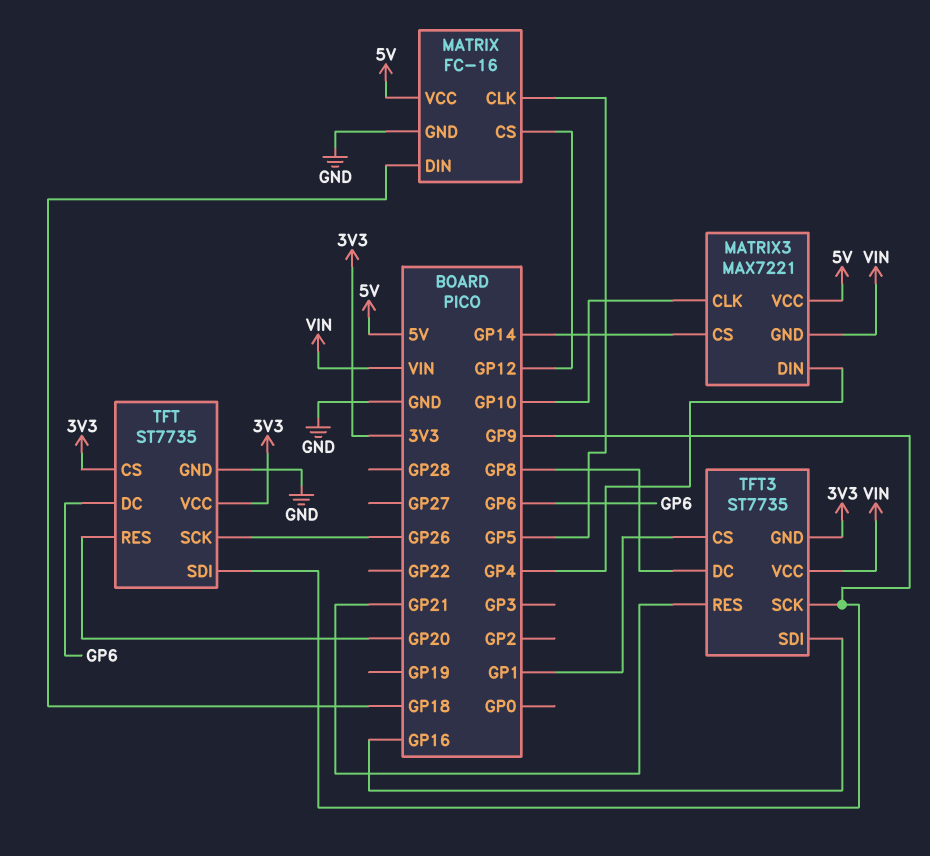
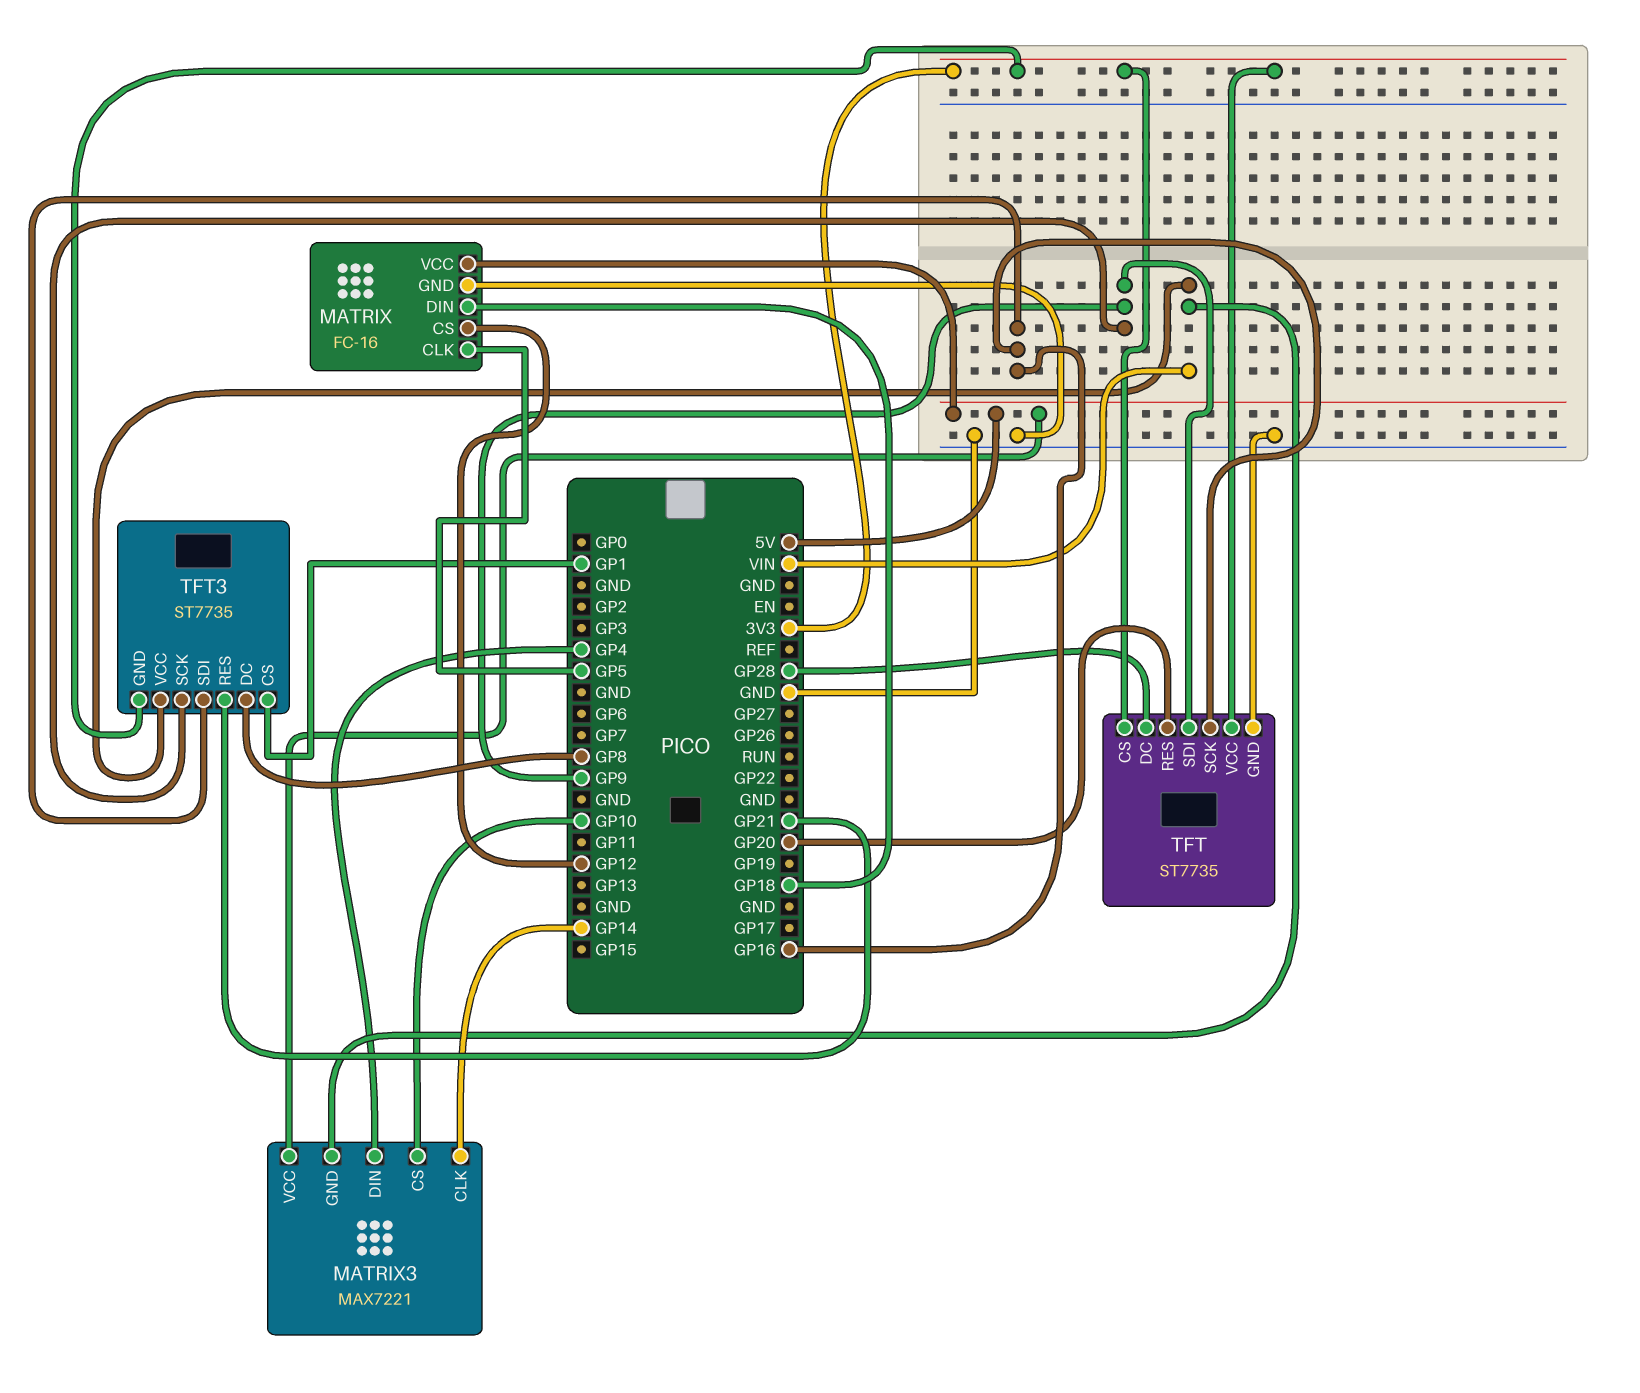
MATRIX3 pin CLK: GP10 -> GP14
MATRIX3 pin CS: GP14 -> GP10
TFT pin DC: GP6 -> GP28
TFT pin SCK: GP26 -> GP16

